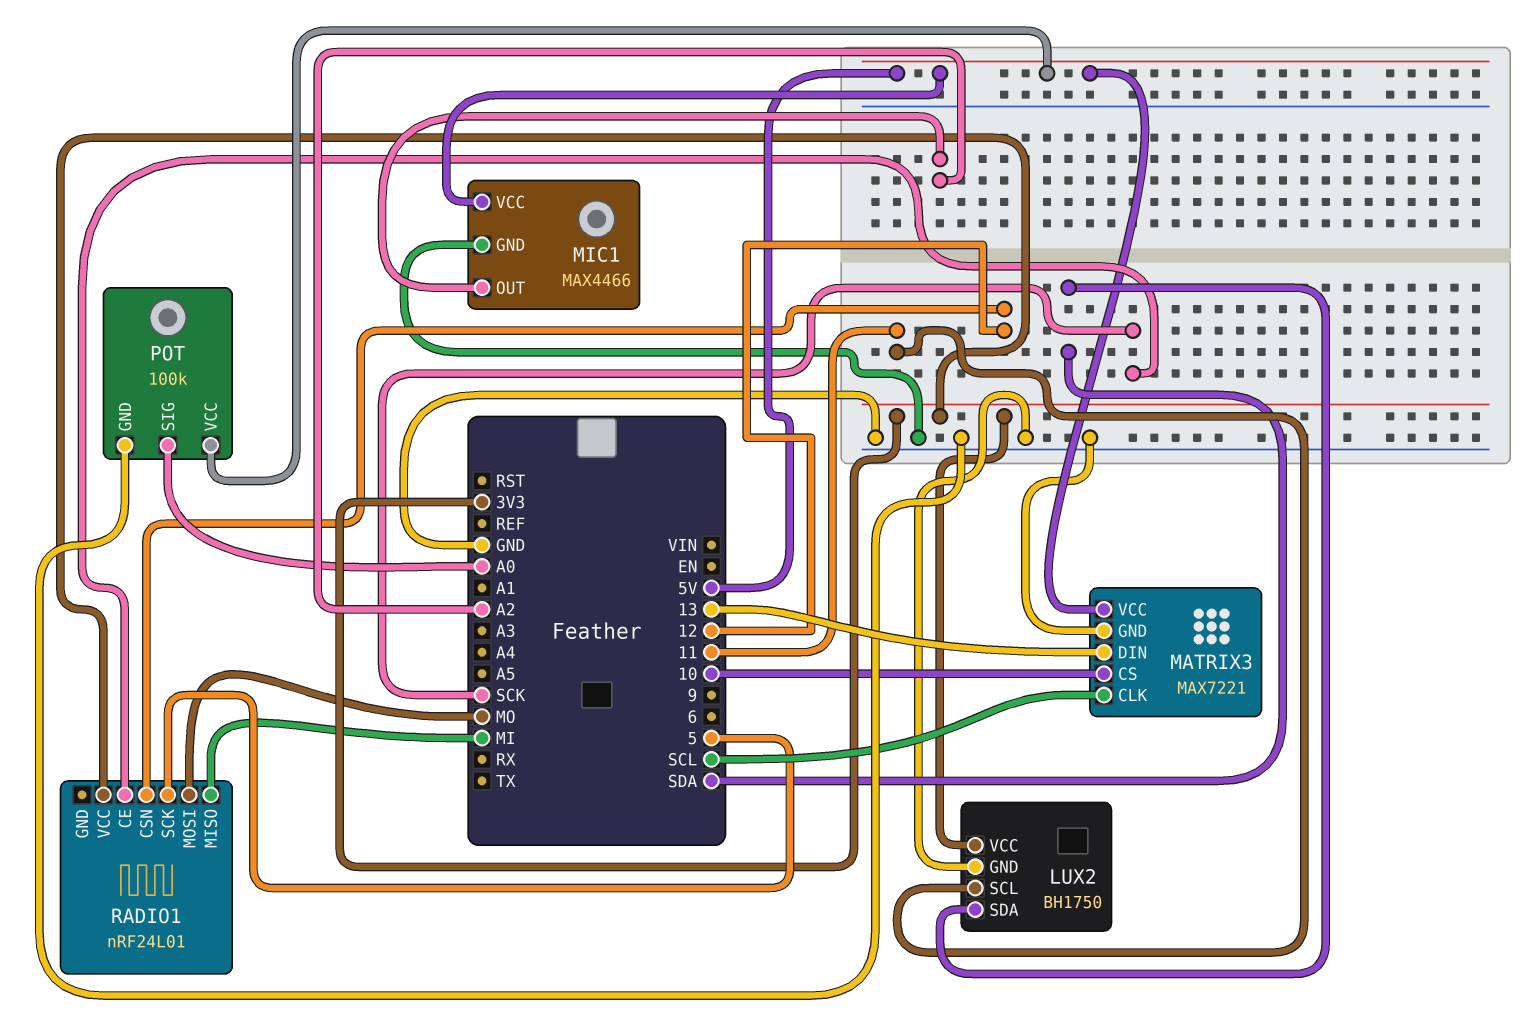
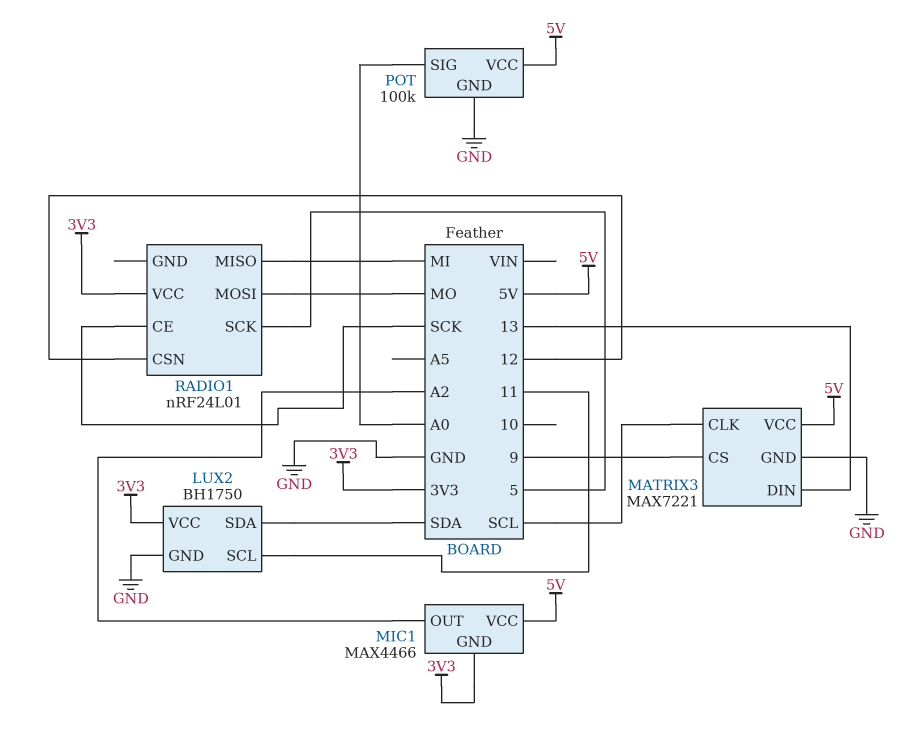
MATRIX3 pin CS: 10 -> 9
MIC1 pin GND: GND -> 3V3

